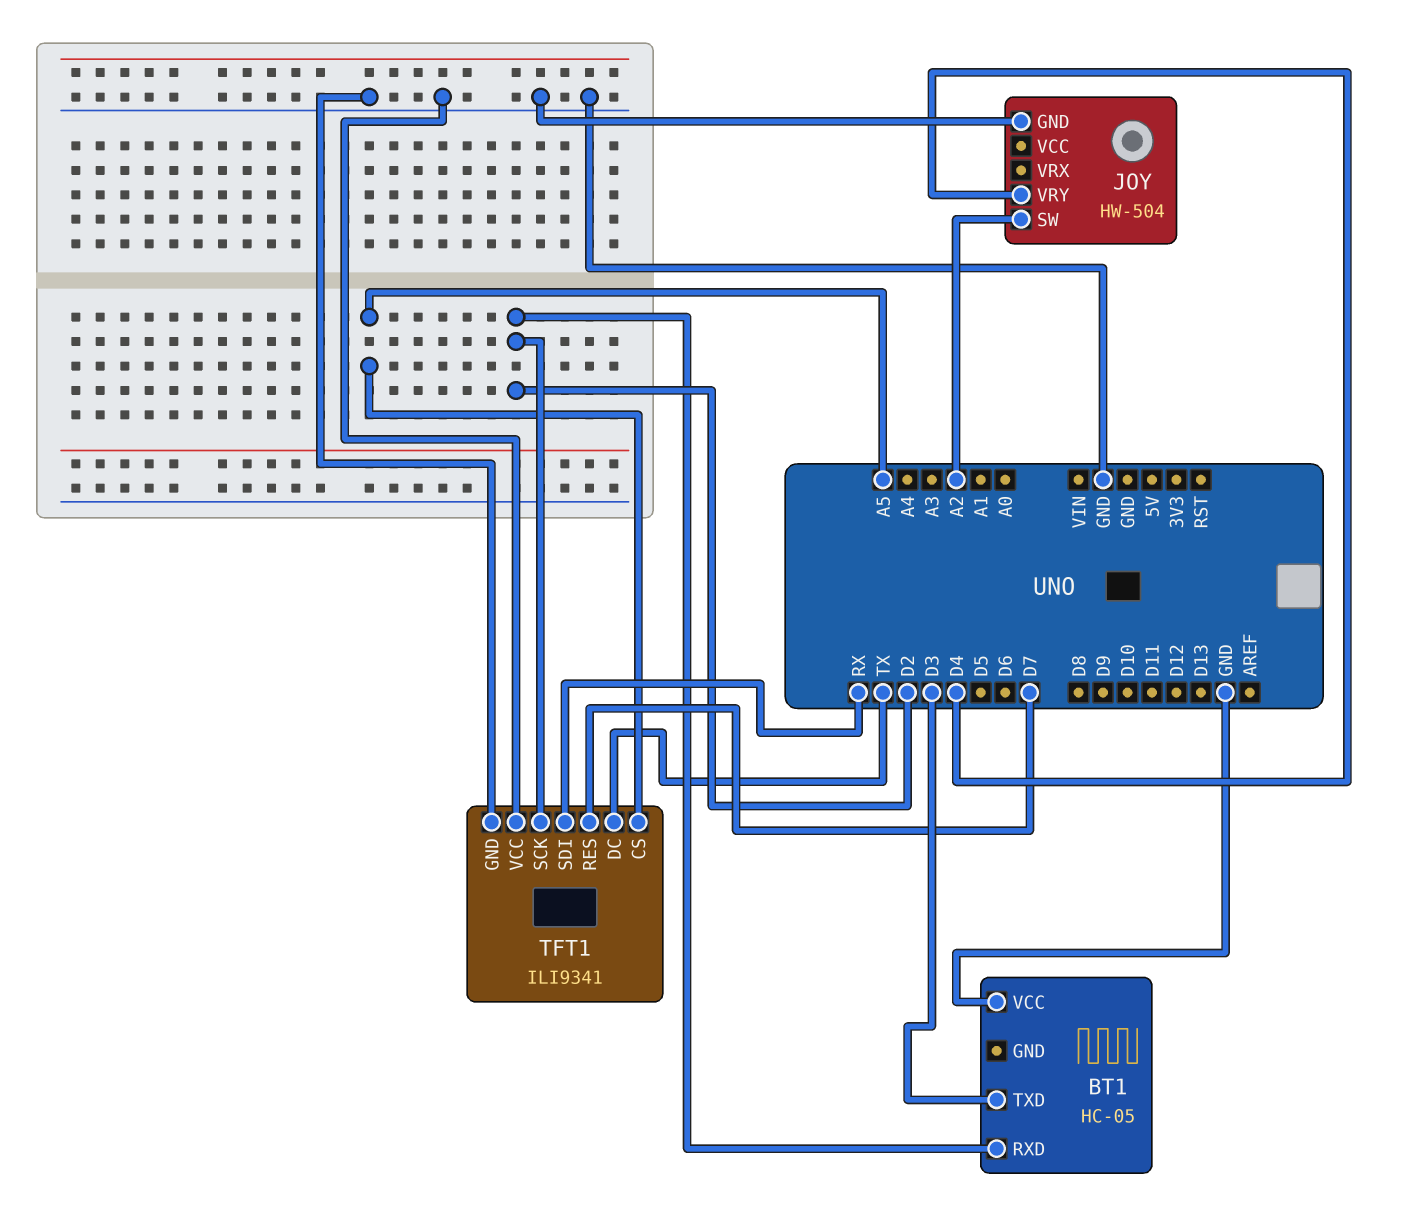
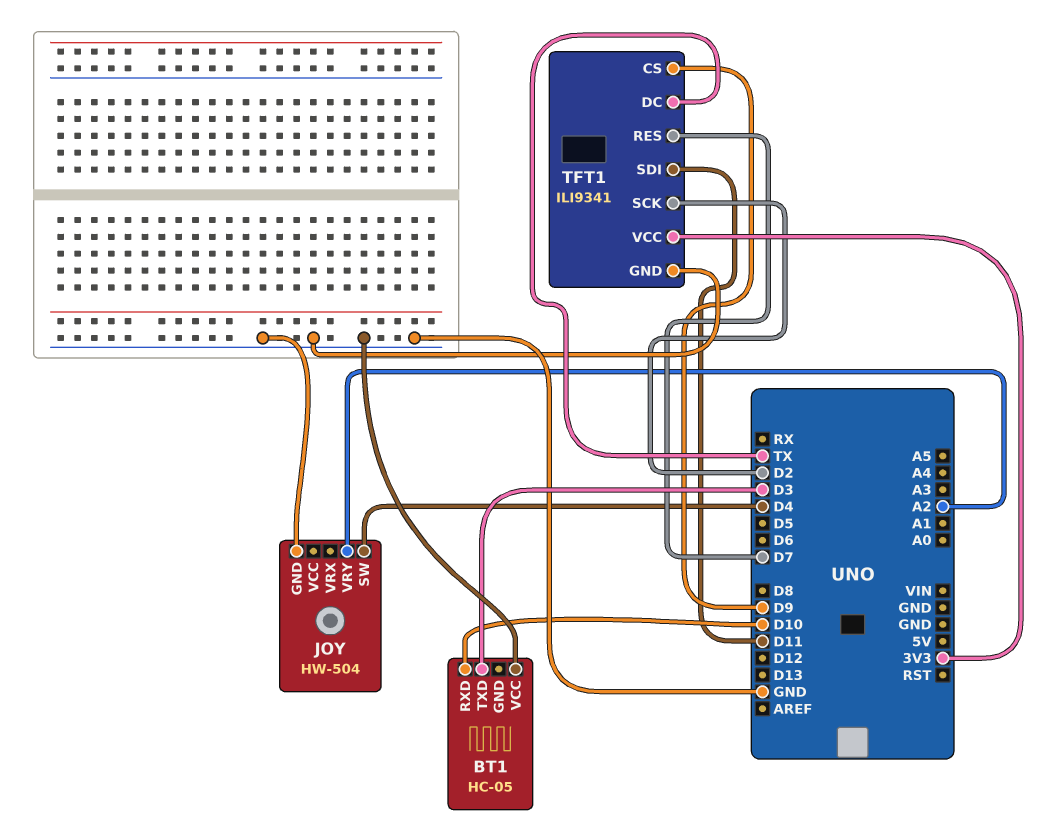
BT1 pin RXD: D2 -> D10
JOY pin SW: A2 -> D4
JOY pin VRY: D4 -> A2
TFT1 pin CS: A5 -> D9
TFT1 pin SDI: RX -> D11
TFT1 pin VCC: GND -> 3V3

